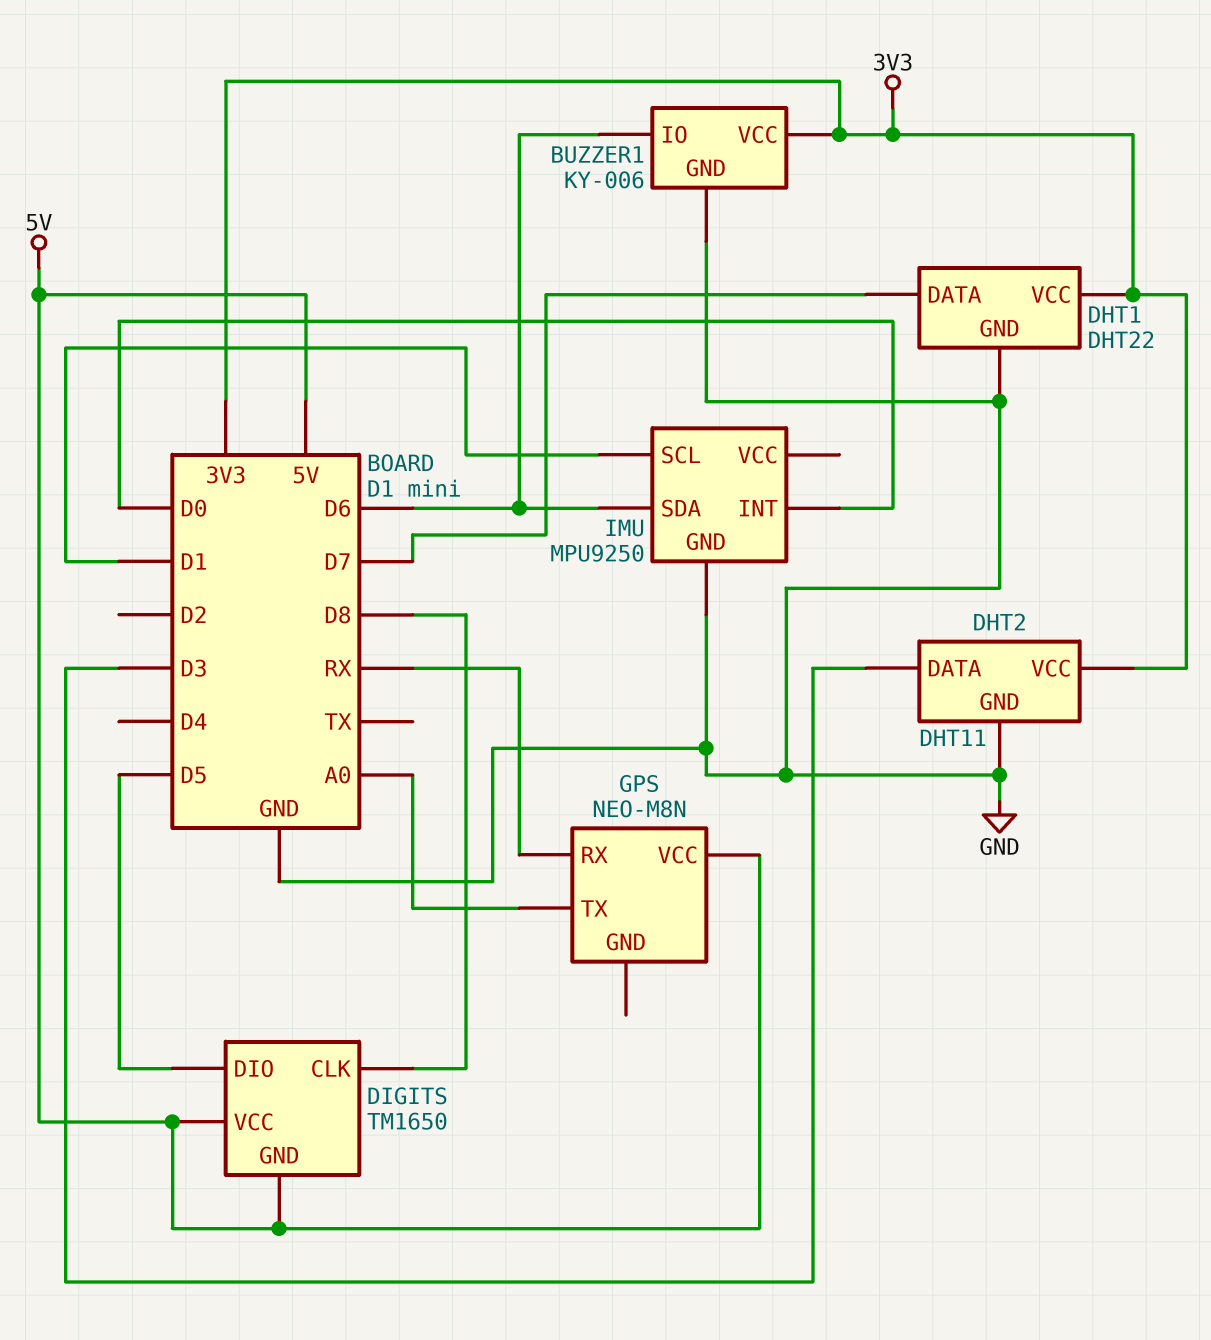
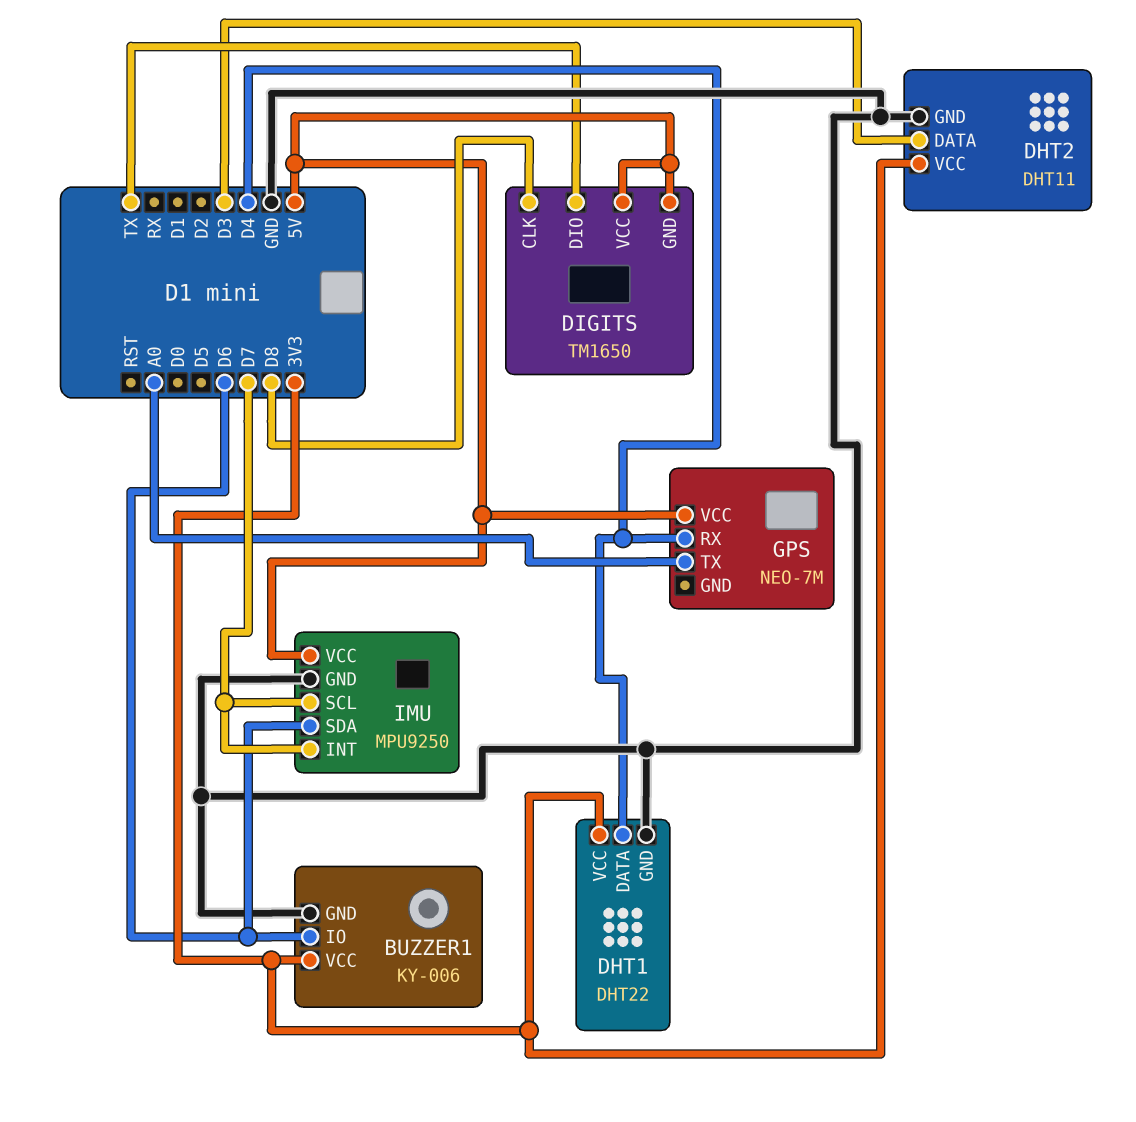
DHT1 pin DATA: D7 -> D4
DIGITS pin DIO: D5 -> TX
GPS: NEO-M8N -> NEO-7M
GPS pin RX: RX -> D4
IMU pin INT: D0 -> D7
IMU pin SCL: D1 -> D7
IMU pin VCC: none -> 5V

